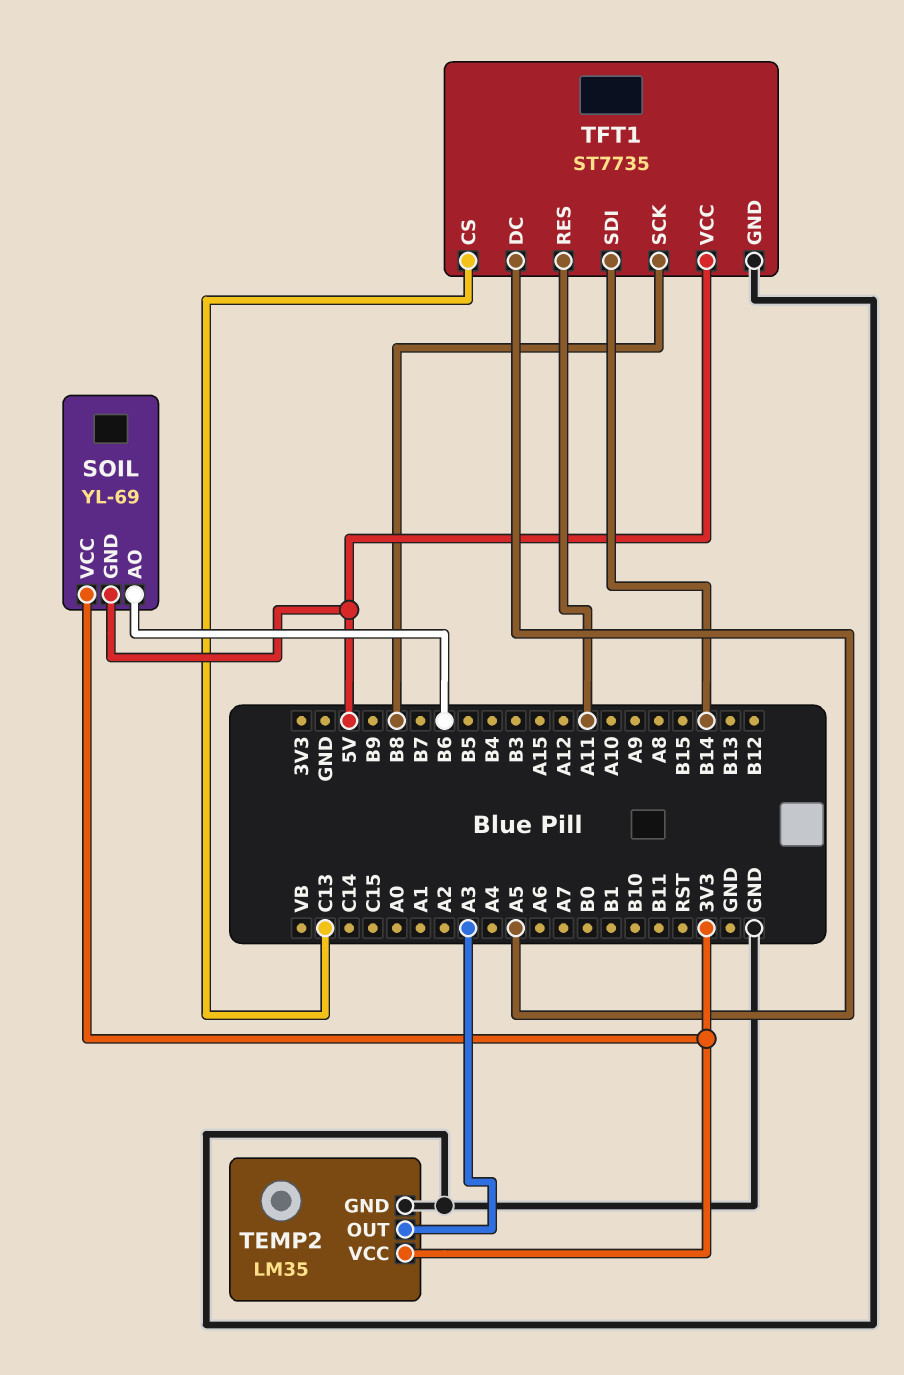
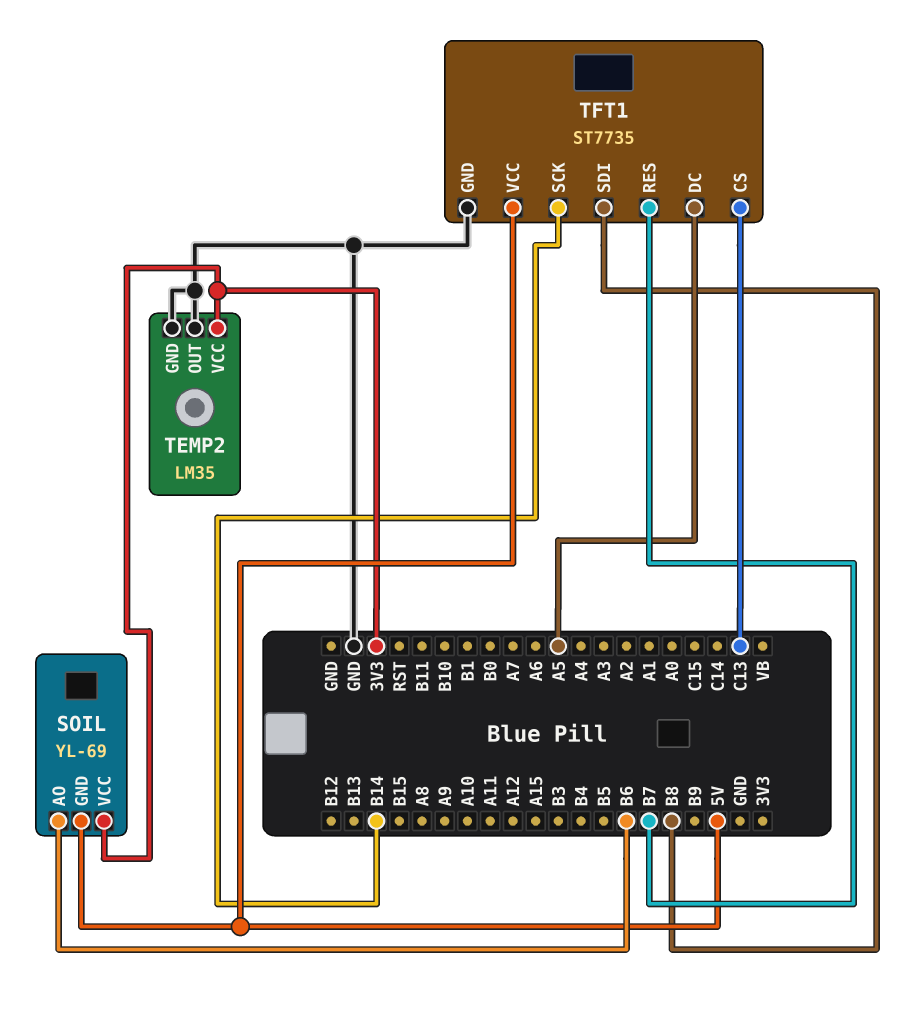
TEMP2 pin OUT: A3 -> GND
TFT1 pin RES: A11 -> B7
TFT1 pin SCK: B8 -> B14
TFT1 pin SDI: B14 -> B8

